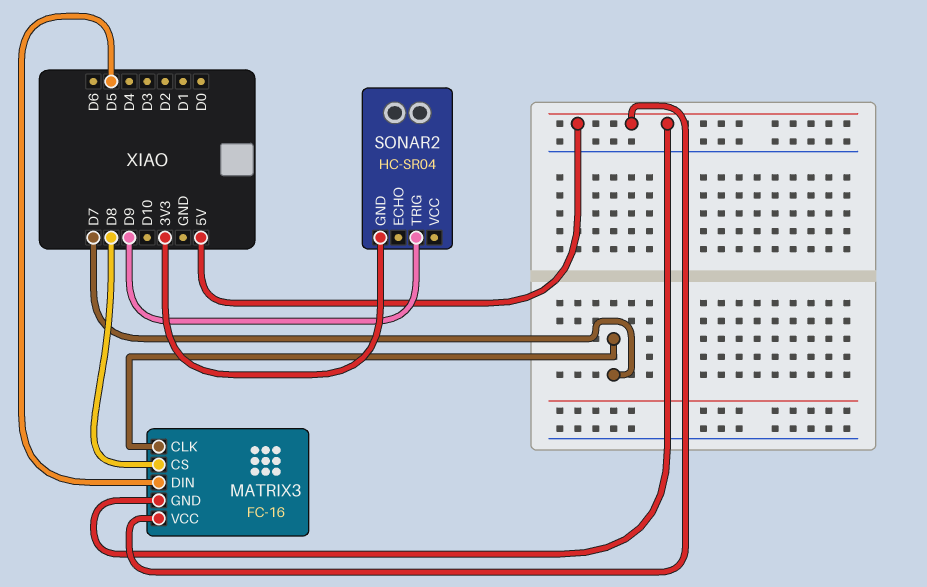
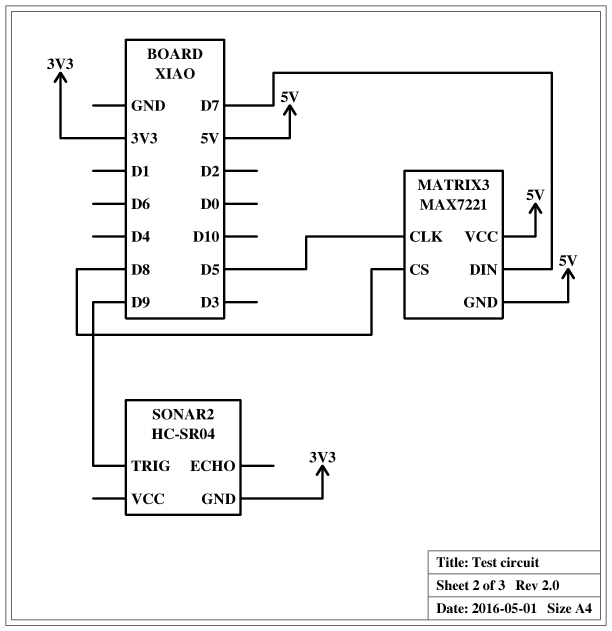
MATRIX3: FC-16 -> MAX7221
MATRIX3 pin CLK: D7 -> D5
MATRIX3 pin DIN: D5 -> D7

